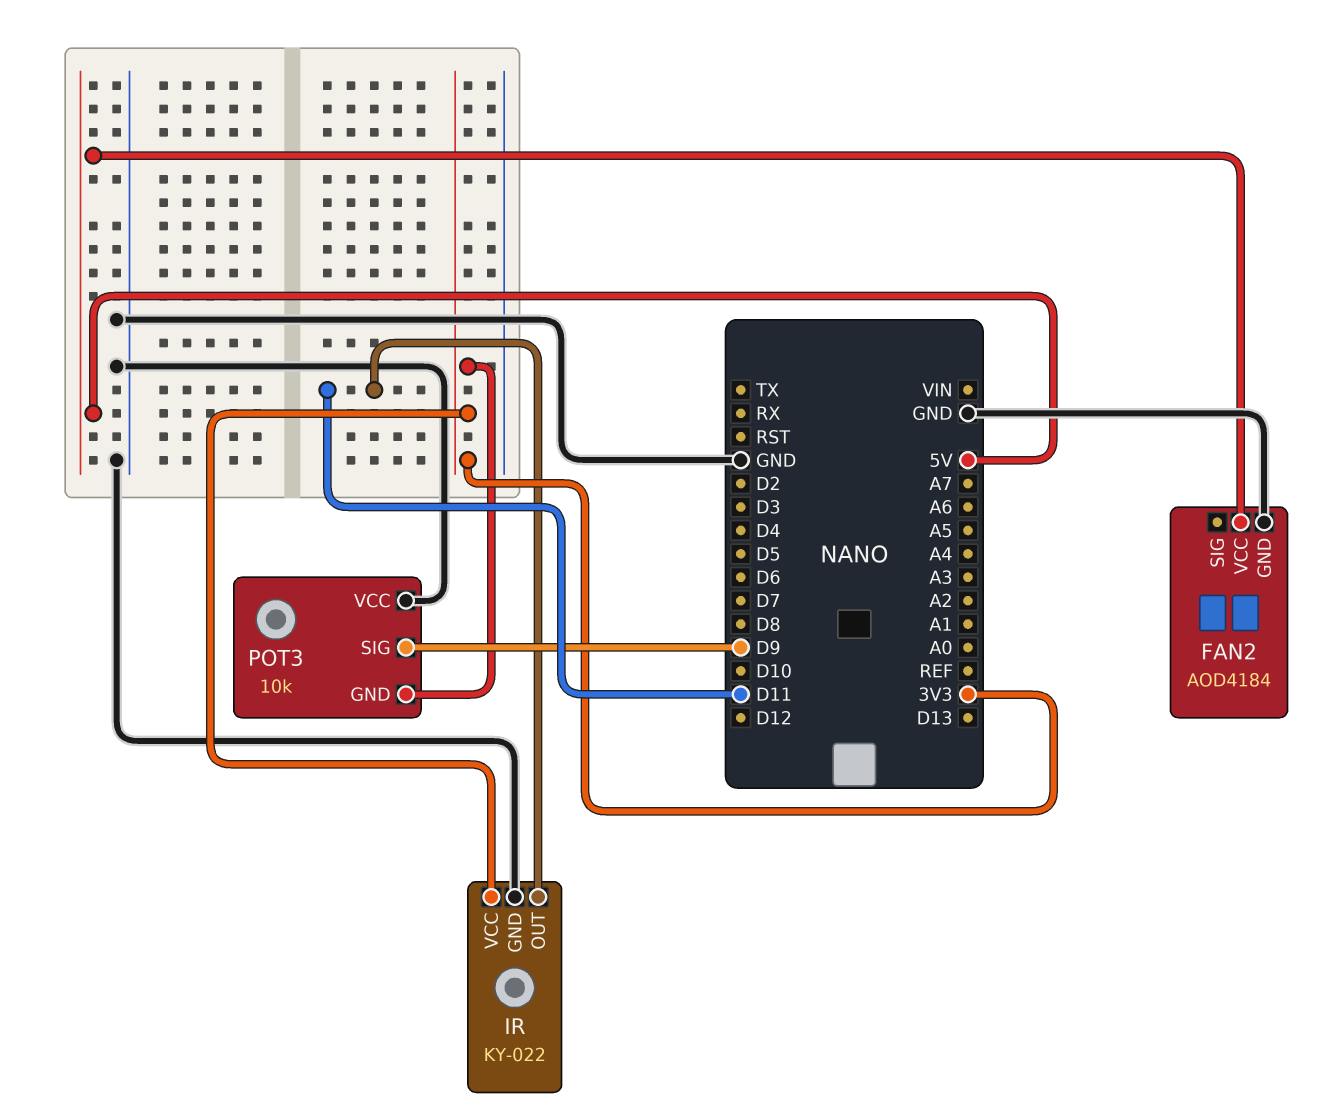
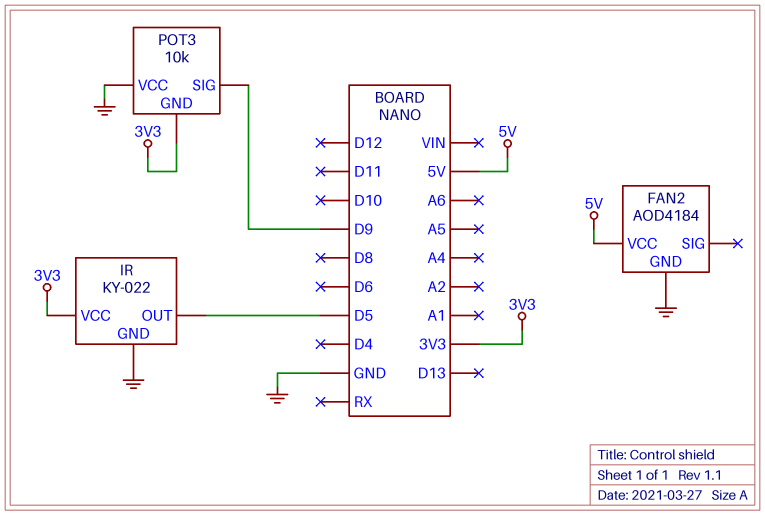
IR pin OUT: D11 -> D5

